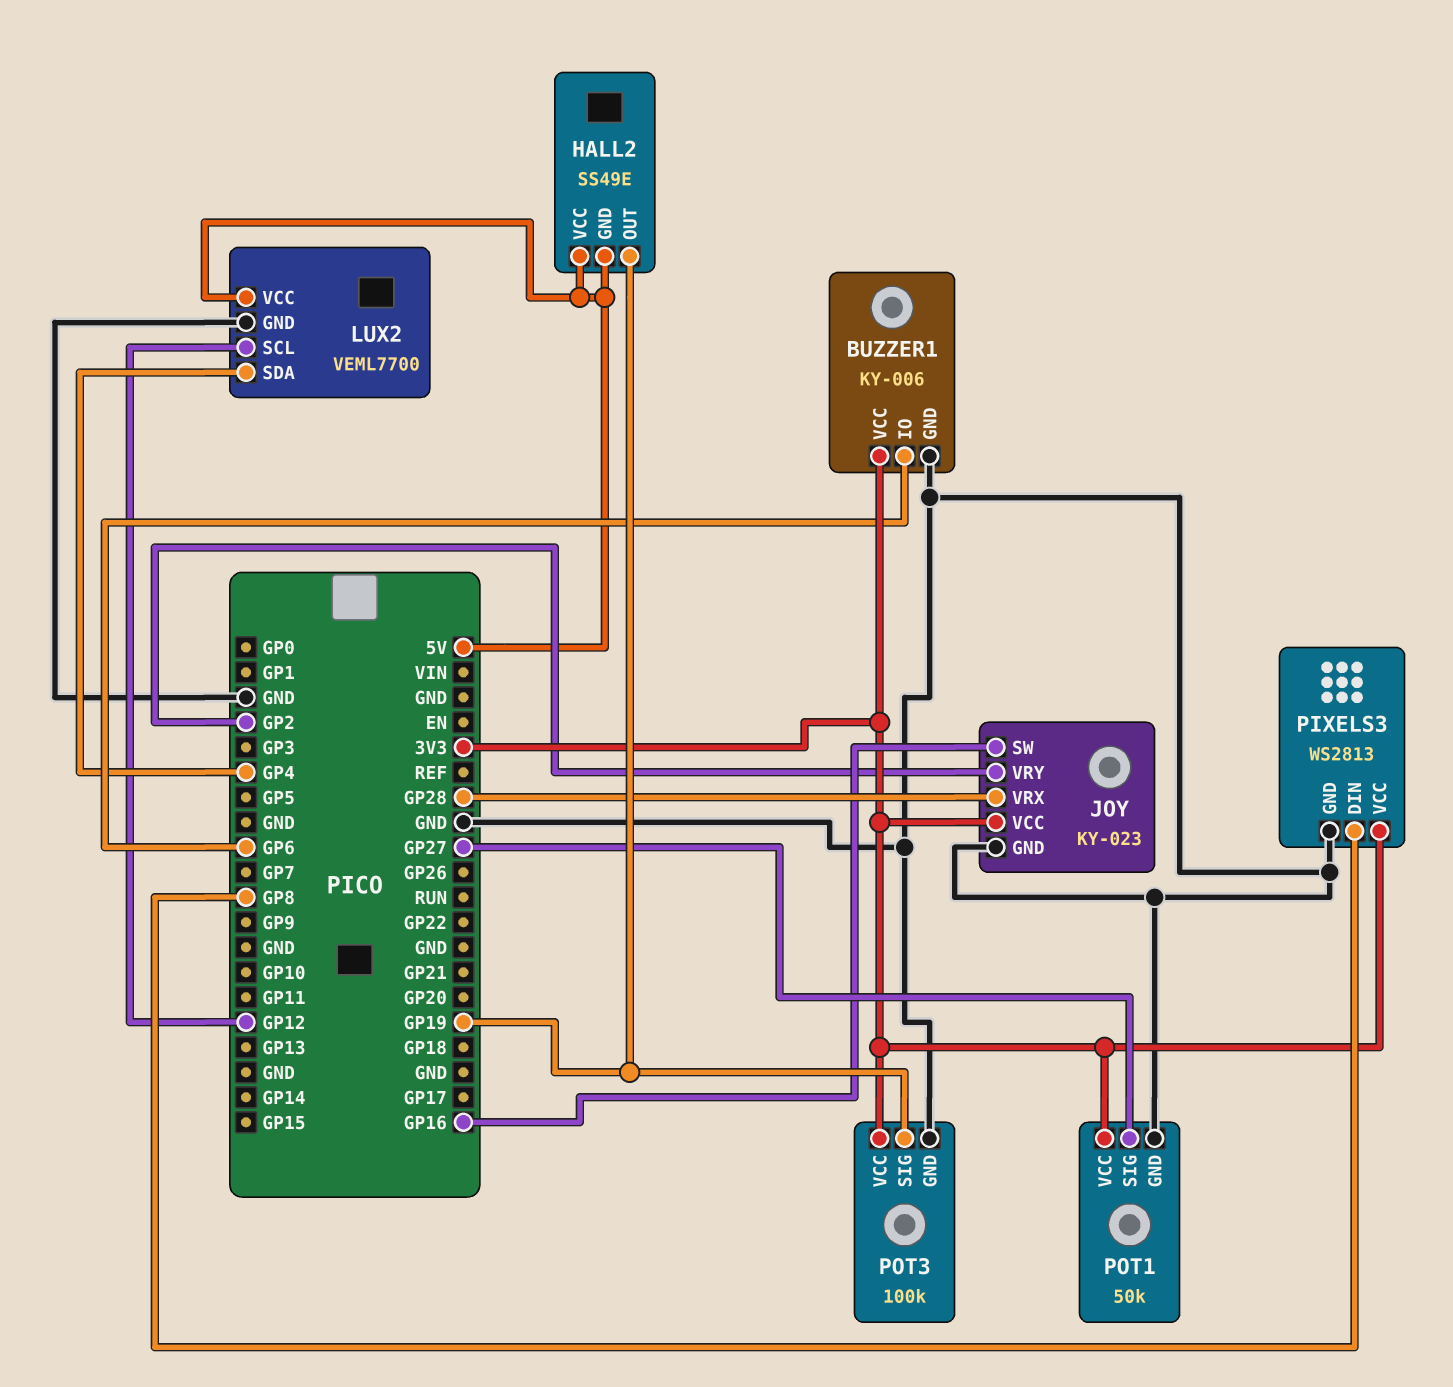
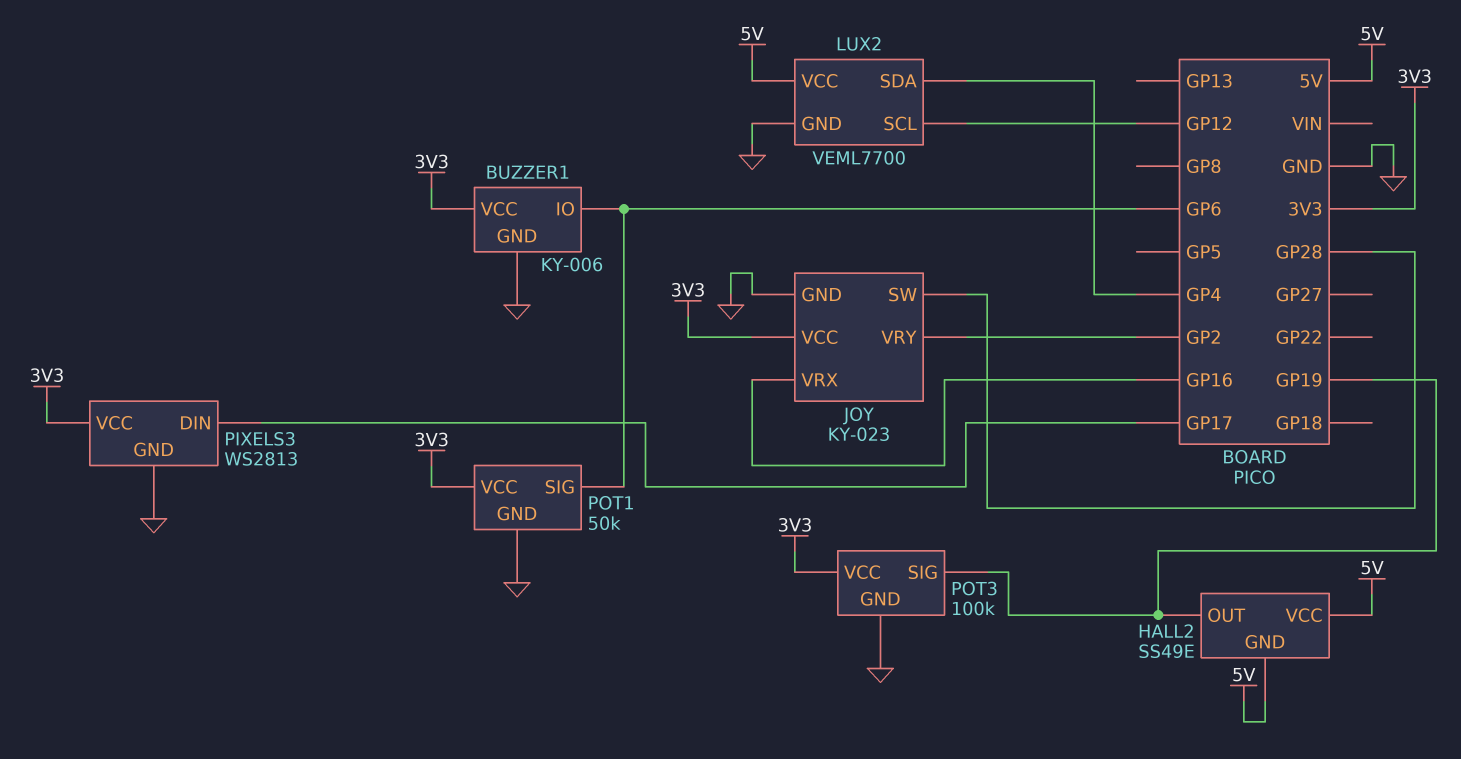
JOY pin SW: GP16 -> GP28
JOY pin VRX: GP28 -> GP16
PIXELS3 pin DIN: GP8 -> GP17
POT1 pin SIG: GP27 -> GP6

